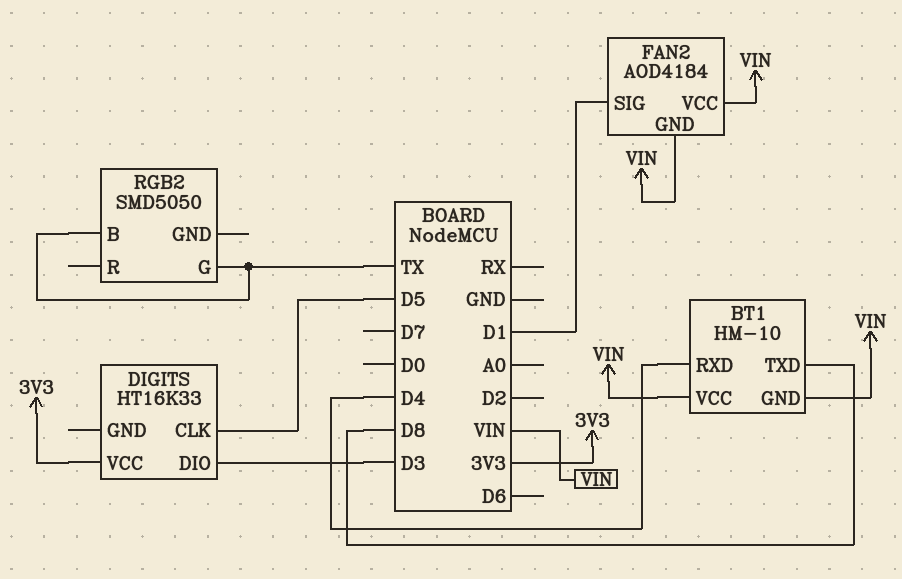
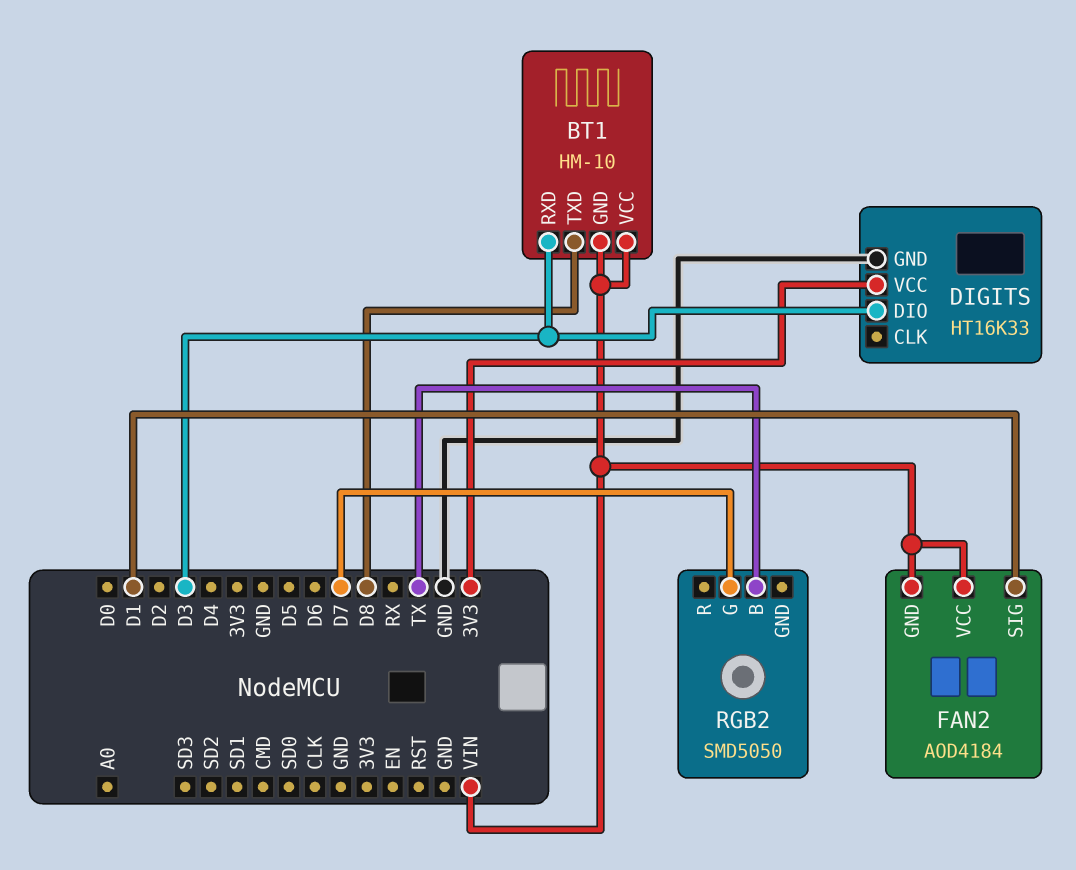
BT1 pin RXD: D4 -> D3
DIGITS pin CLK: D5 -> none
DIGITS pin GND: none -> GND
RGB2 pin G: TX -> D7

